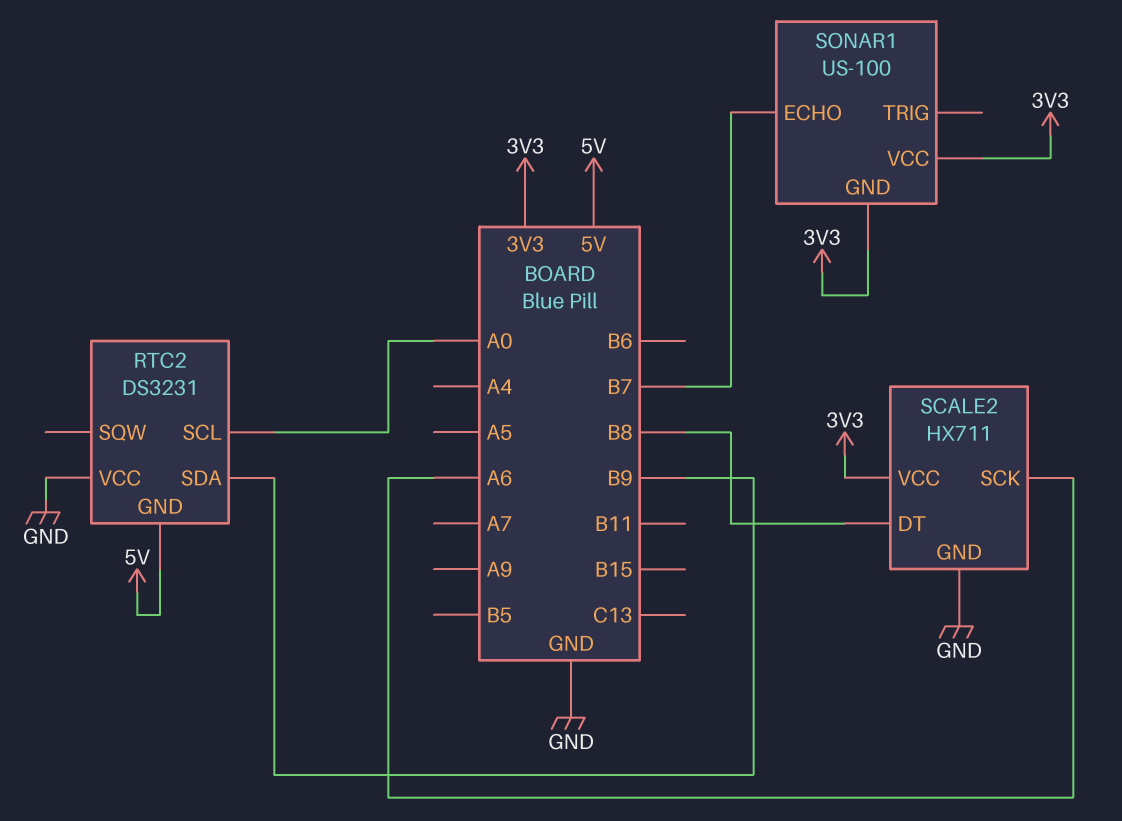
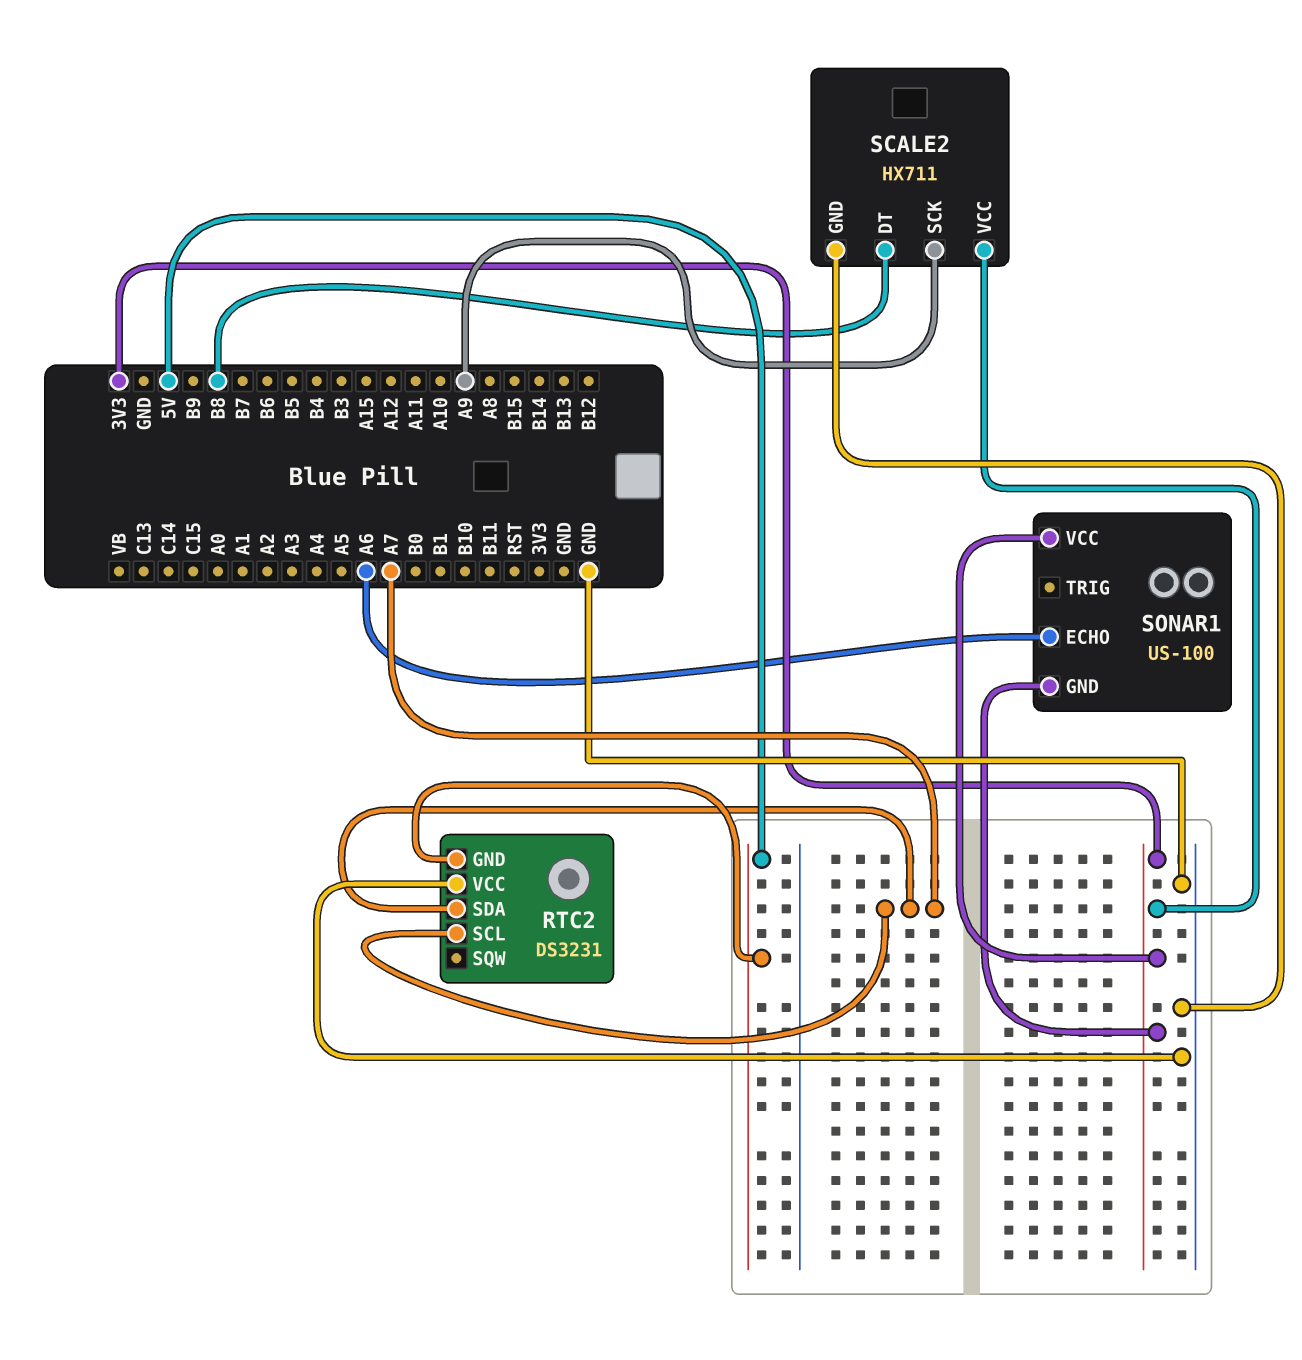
RTC2 pin SCL: A0 -> A7
RTC2 pin SDA: B9 -> A7
SCALE2 pin SCK: A6 -> A9
SONAR1 pin ECHO: B7 -> A6

